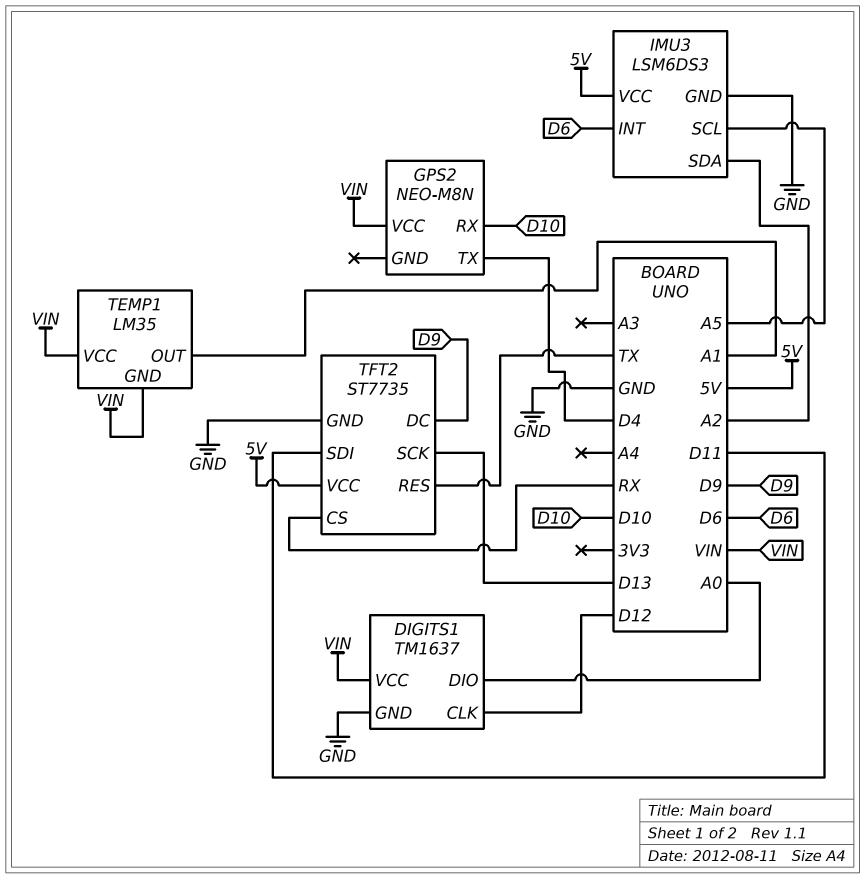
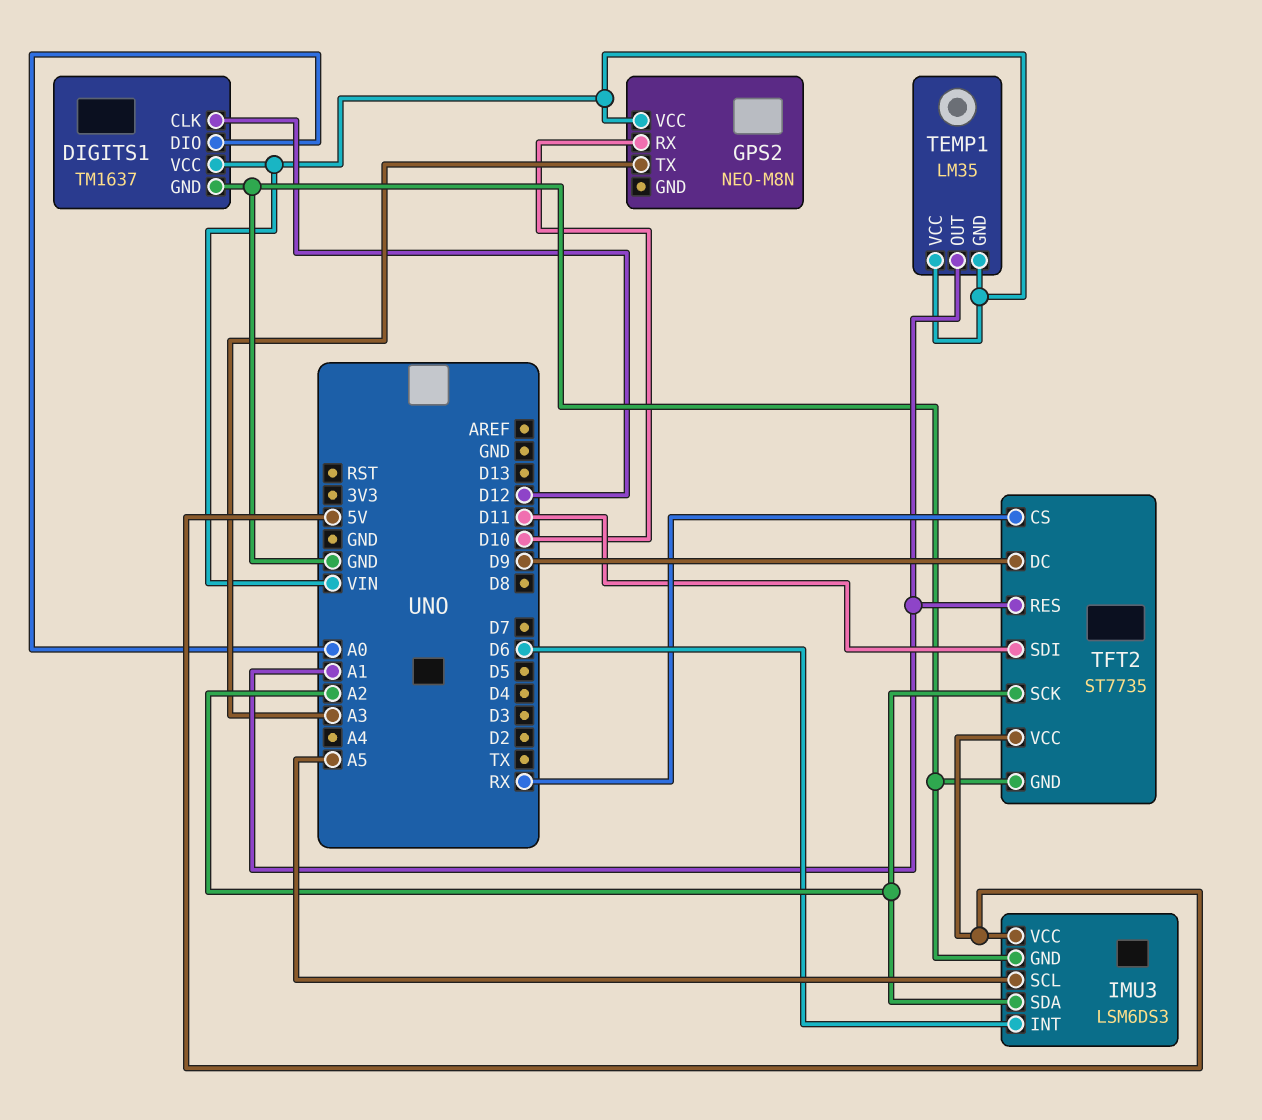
GPS2 pin TX: D4 -> A3
TFT2 pin RES: TX -> A1
TFT2 pin SCK: D13 -> A2

